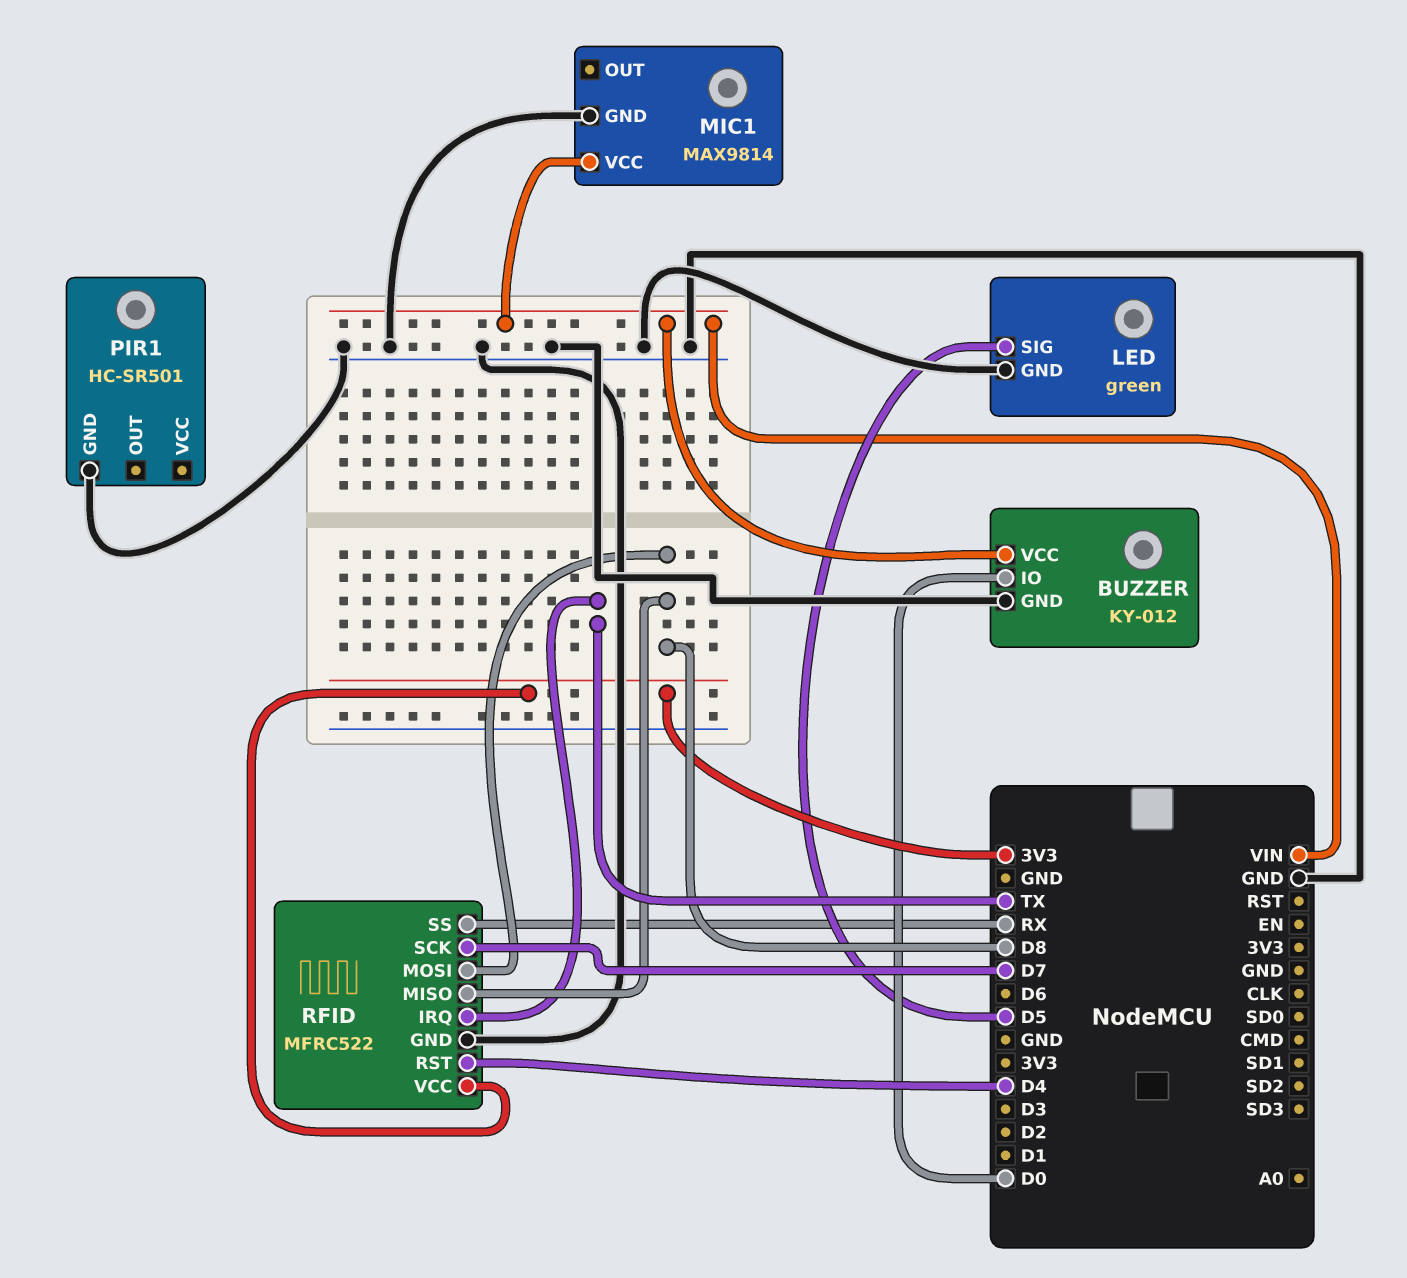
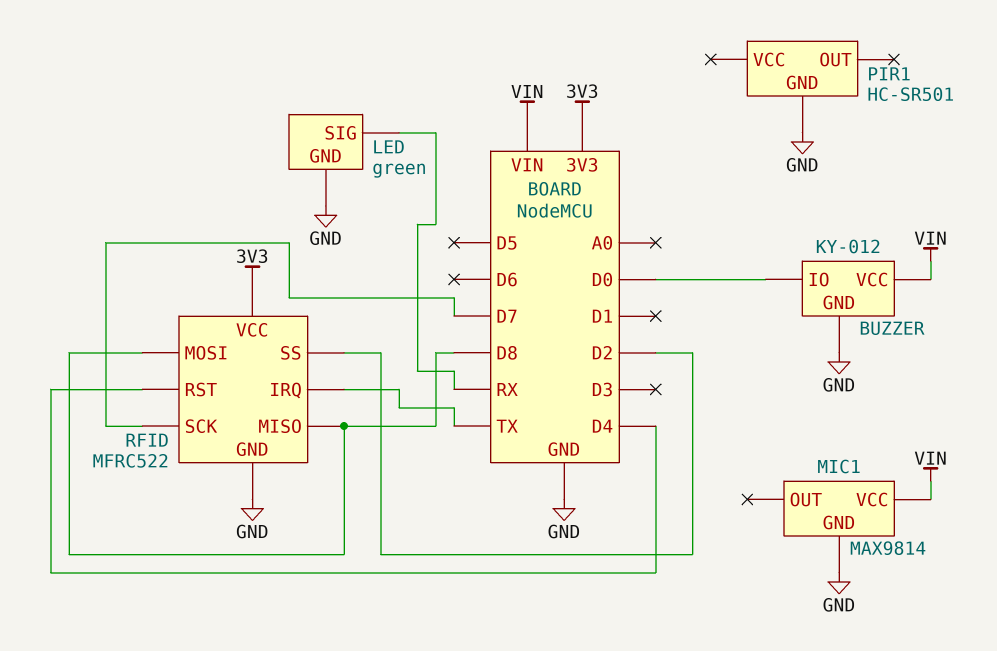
LED pin SIG: D5 -> RX
RFID pin SS: RX -> D2

